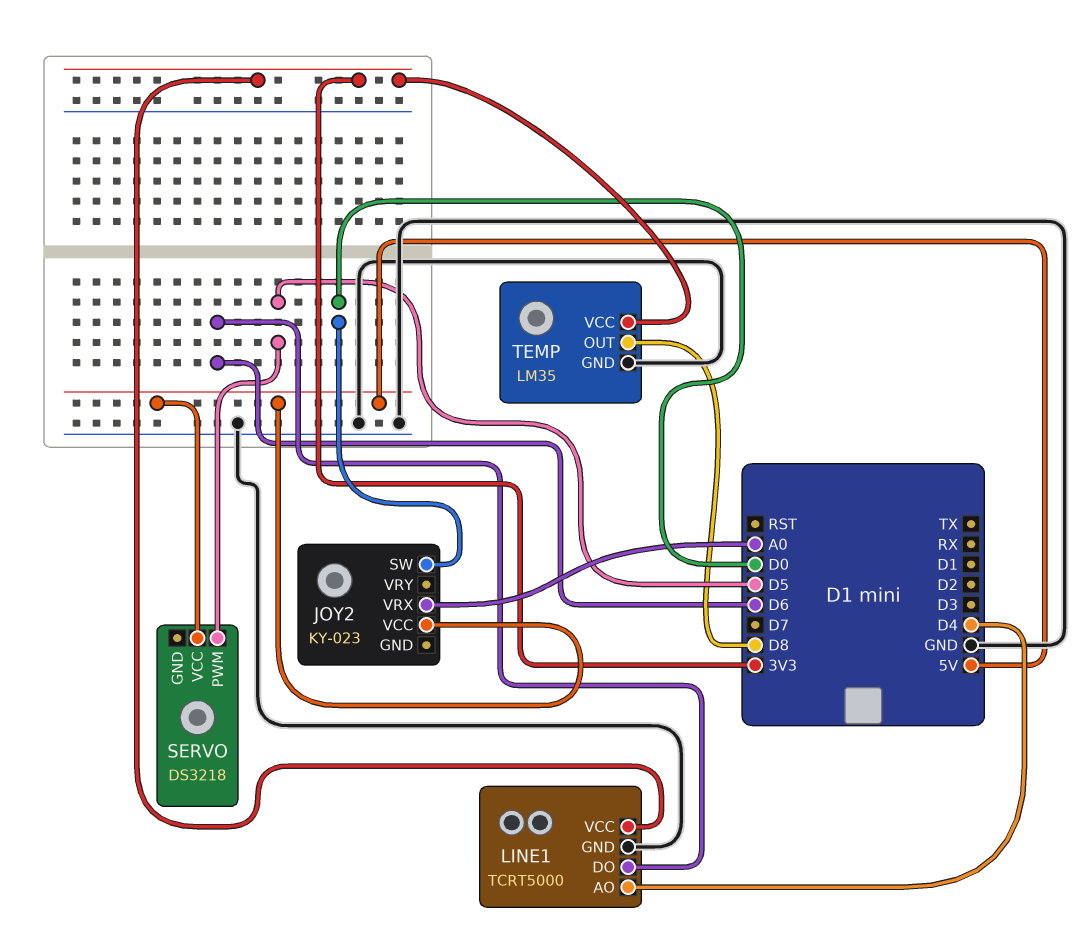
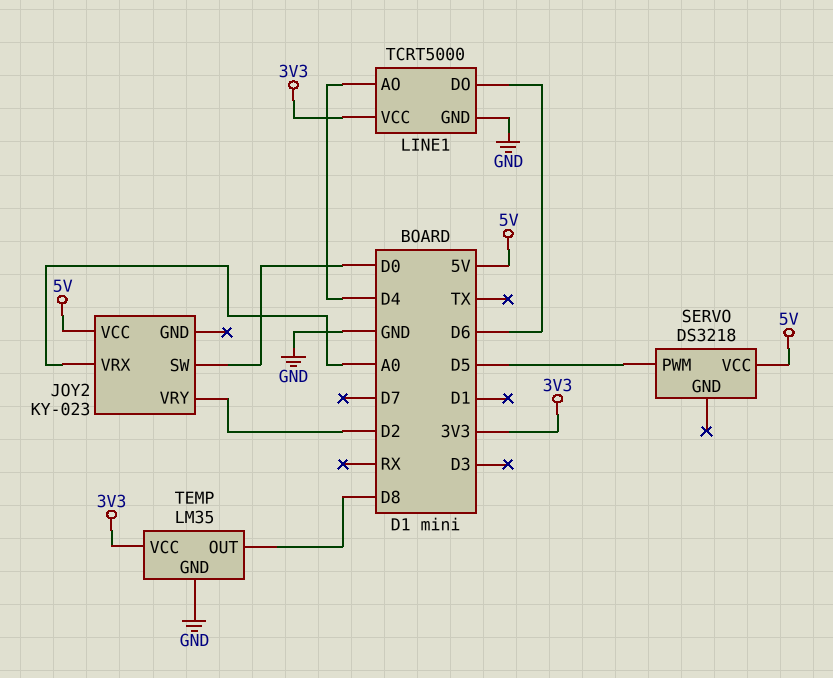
JOY2 pin VRY: none -> D2

